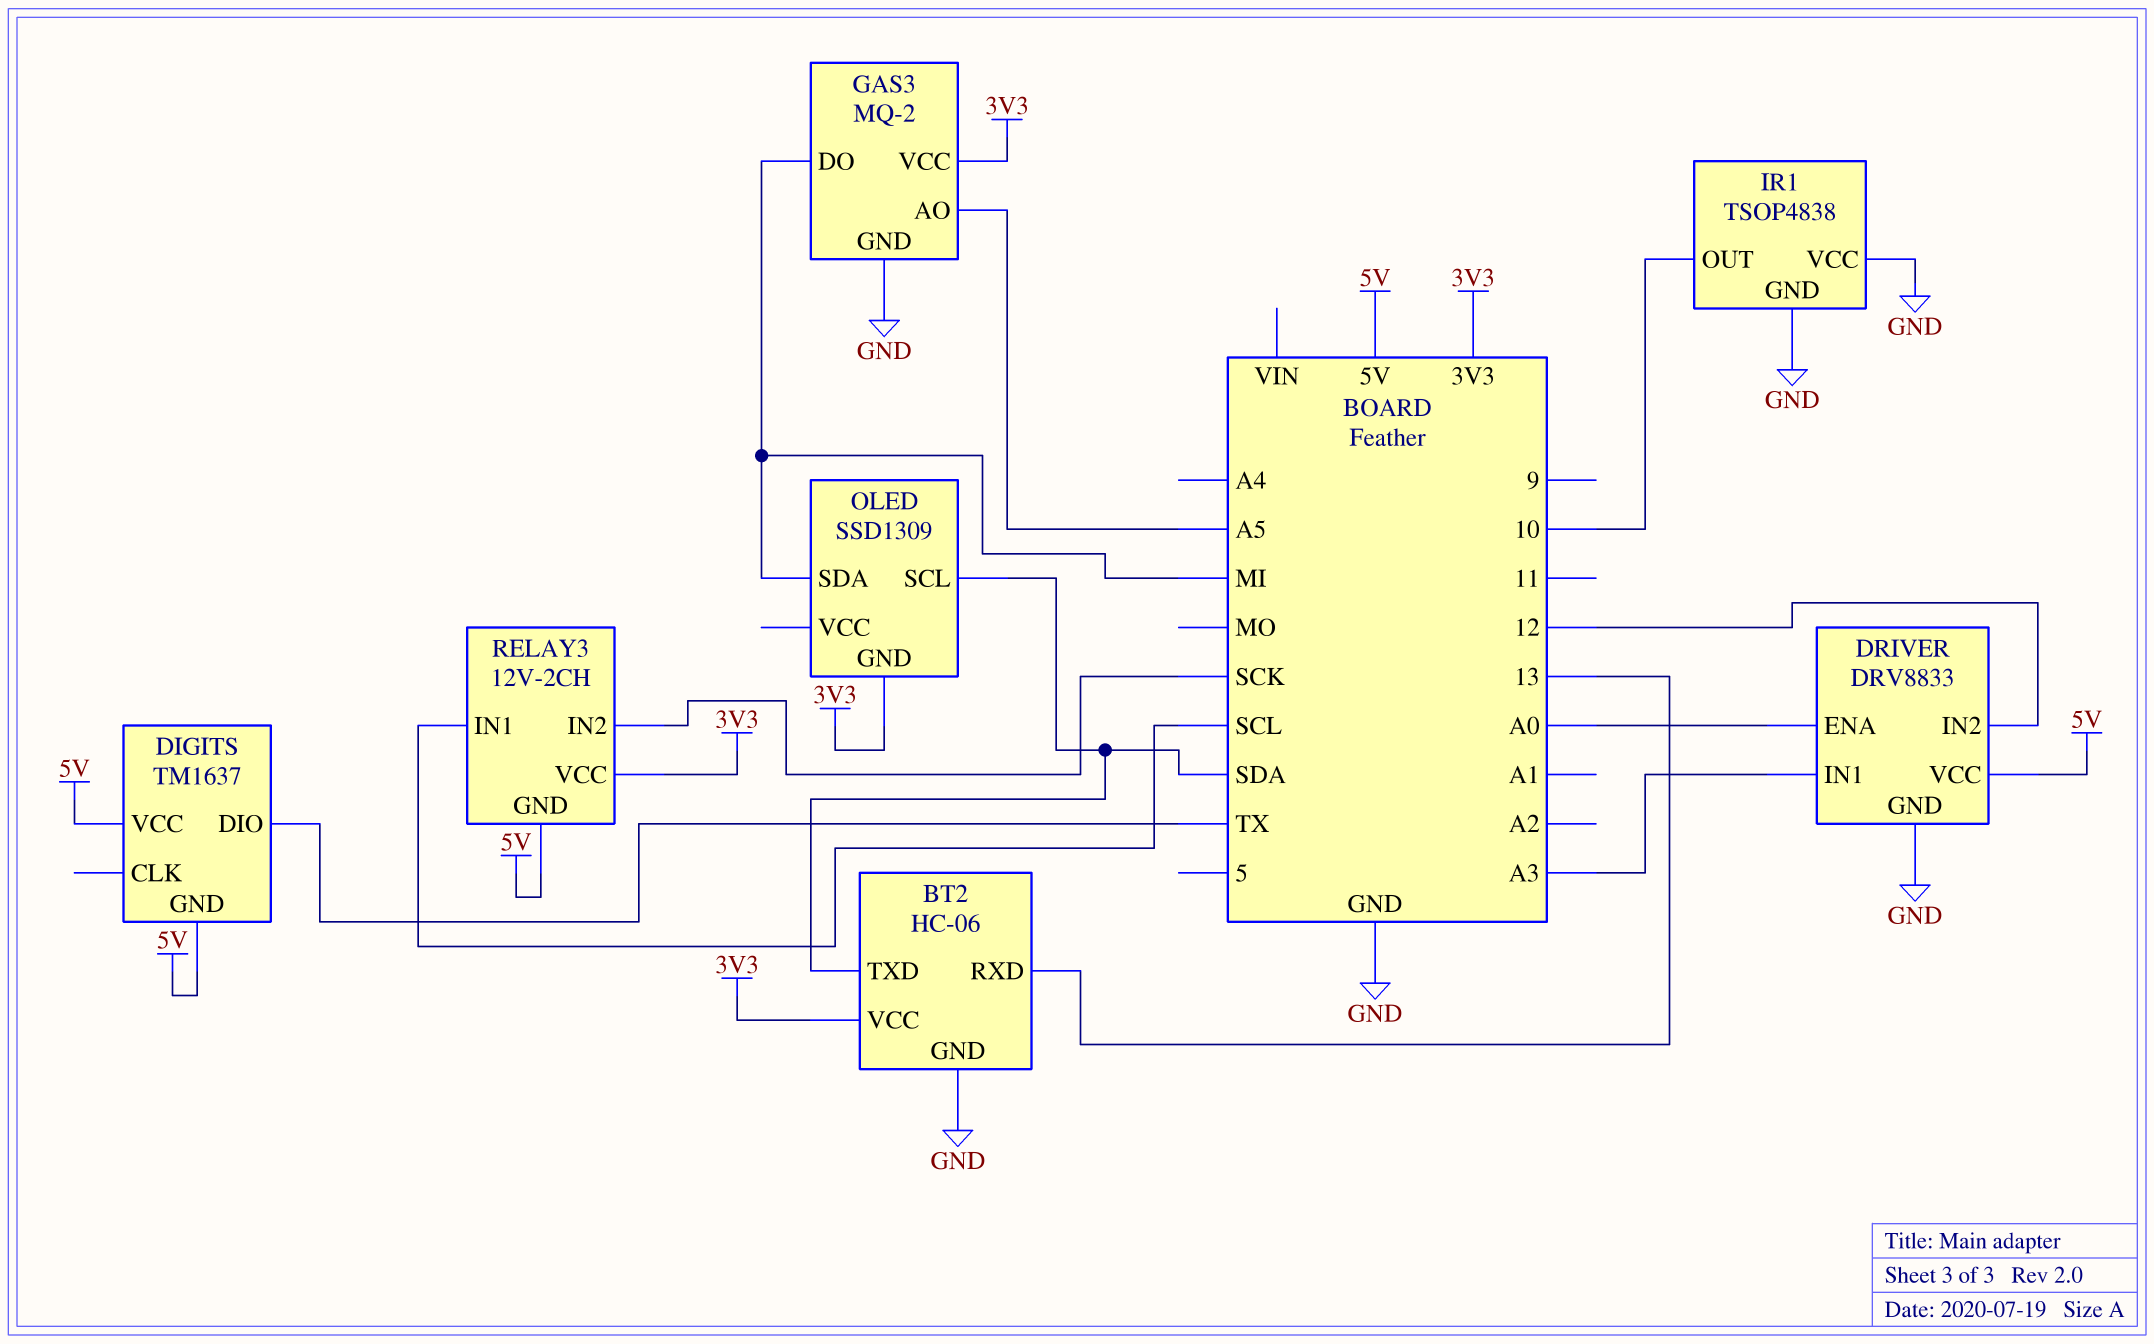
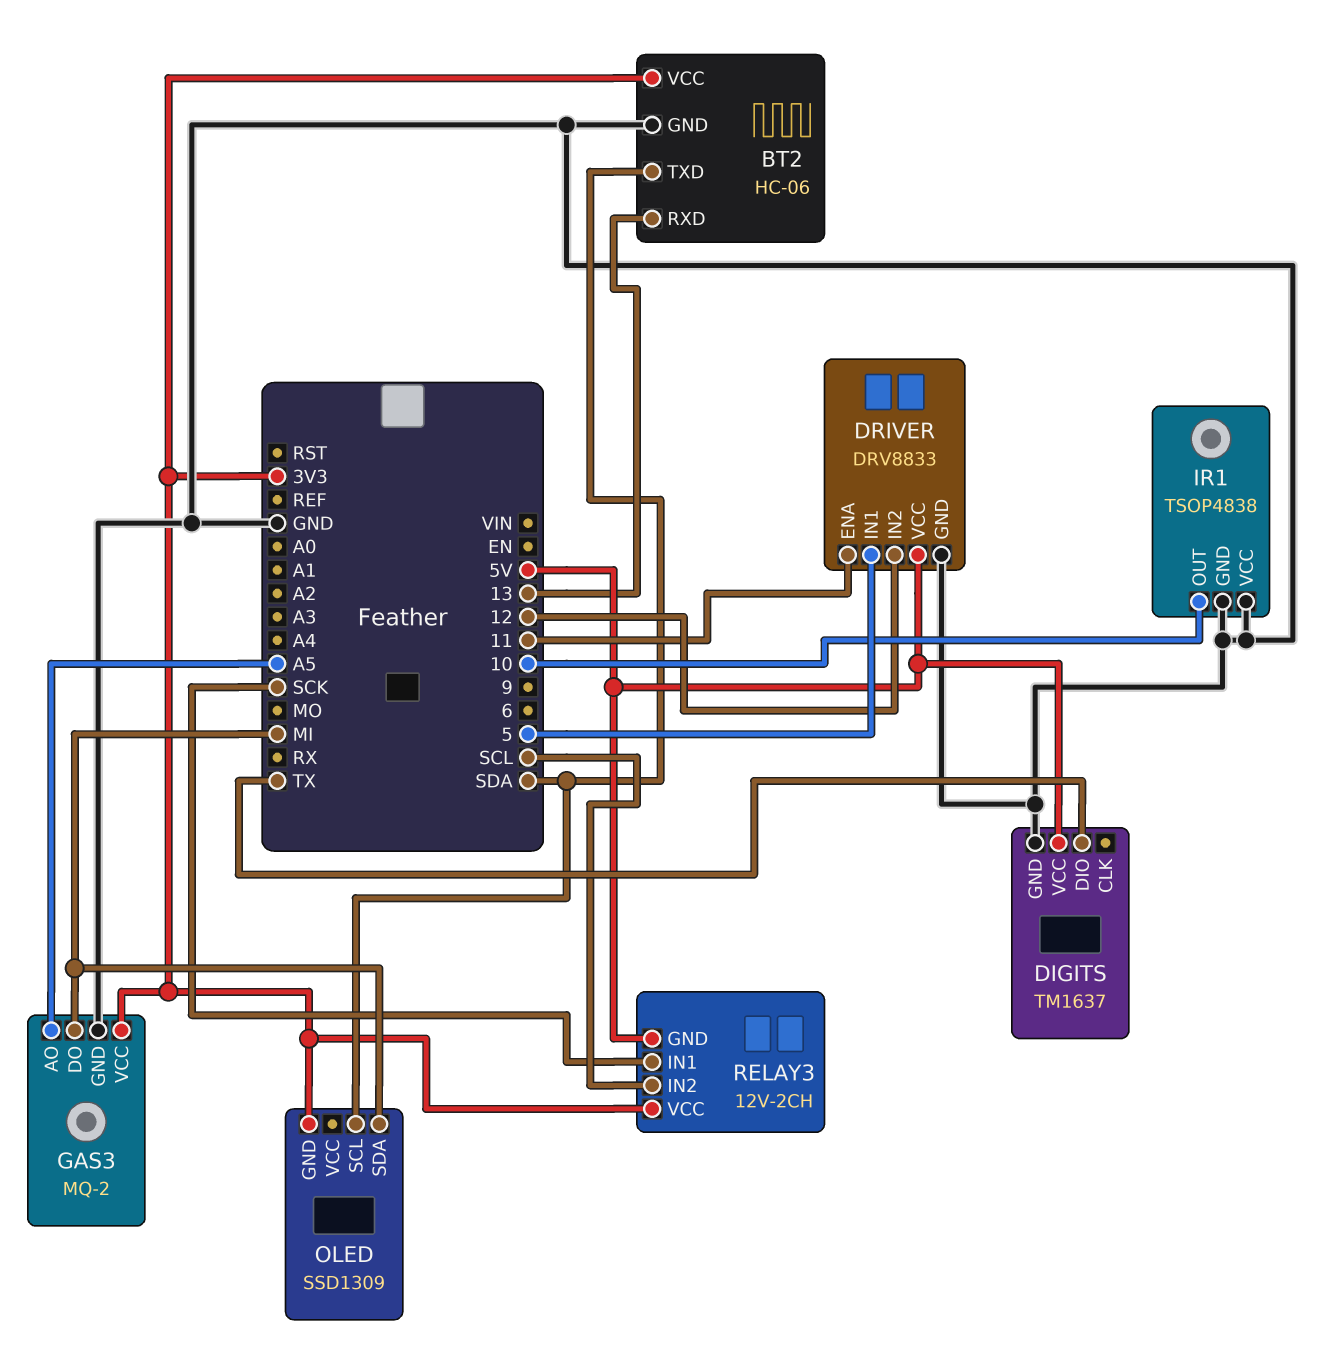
DIGITS pin GND: 5V -> GND
DRIVER pin ENA: A0 -> 11
DRIVER pin IN1: A3 -> 5
RELAY3 pin IN1: SCL -> SCK
RELAY3 pin IN2: SCK -> SCL

